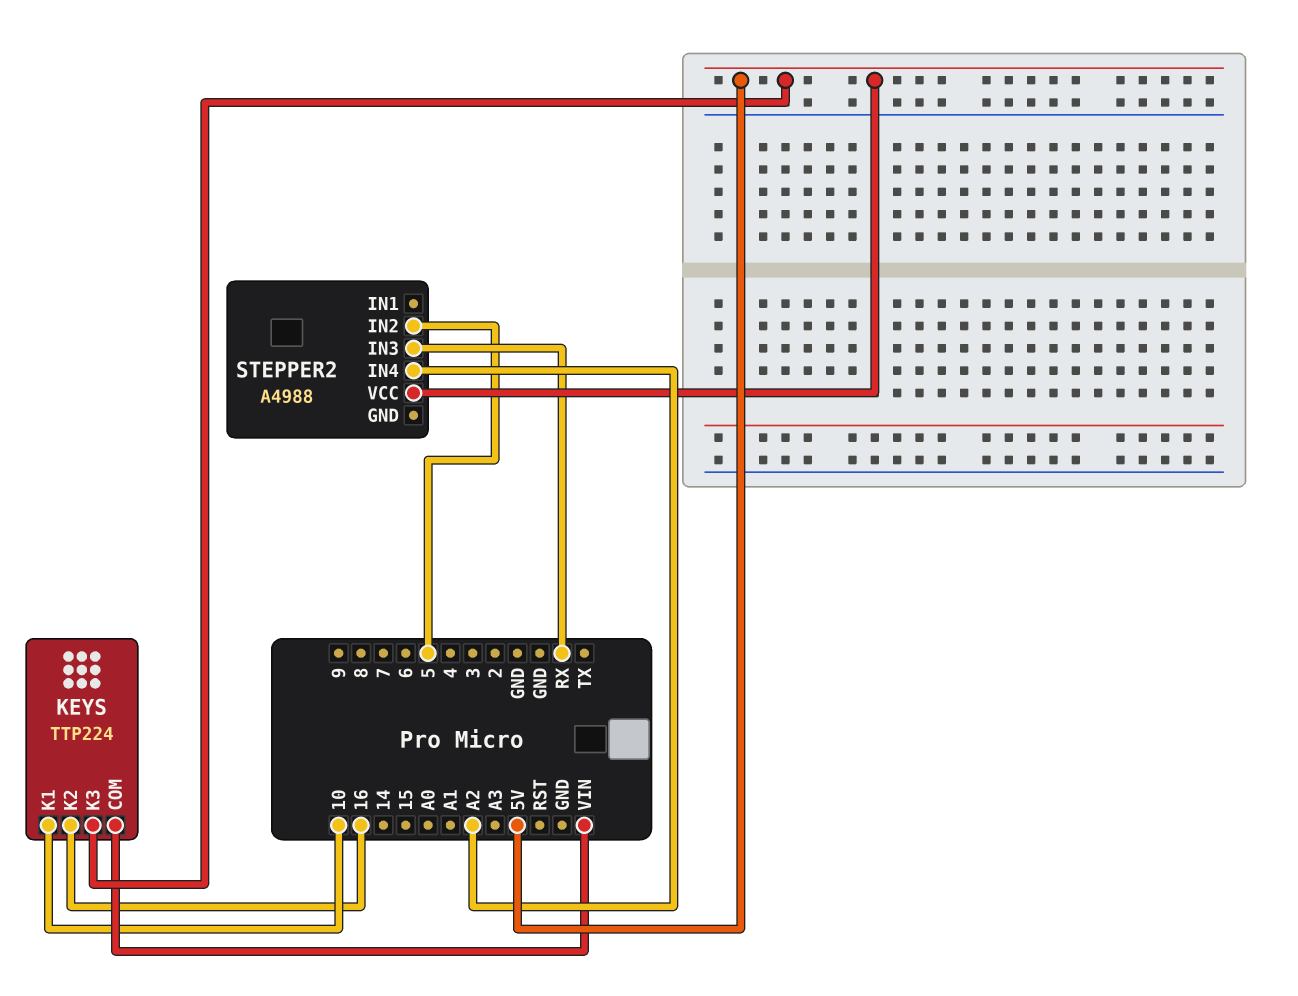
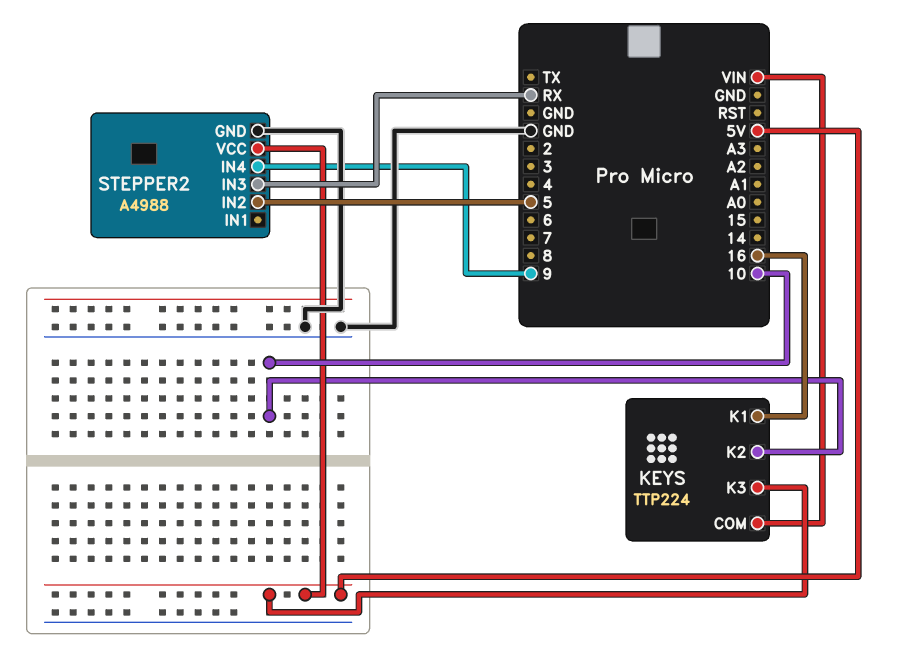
KEYS pin K1: 10 -> 16
KEYS pin K2: 16 -> 10
STEPPER2 pin GND: none -> GND
STEPPER2 pin IN4: A2 -> 9

